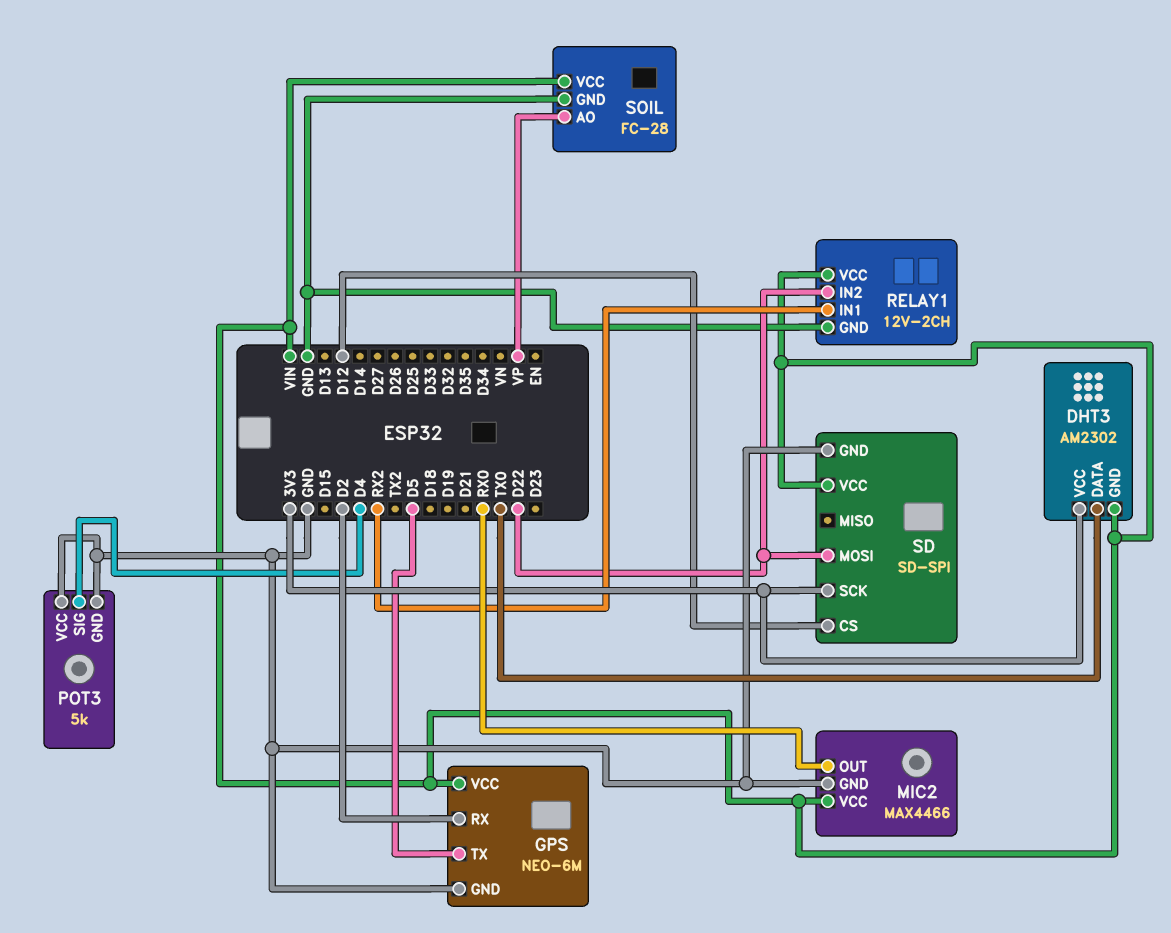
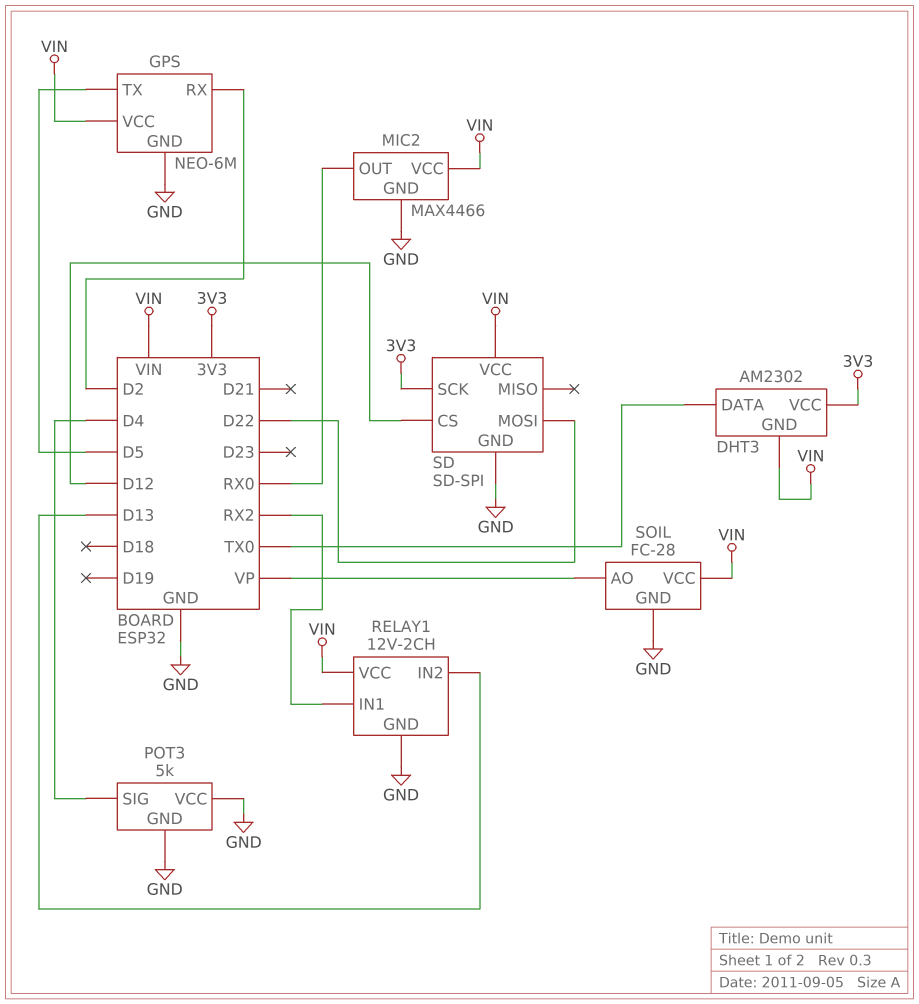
RELAY1 pin IN2: D22 -> D13

